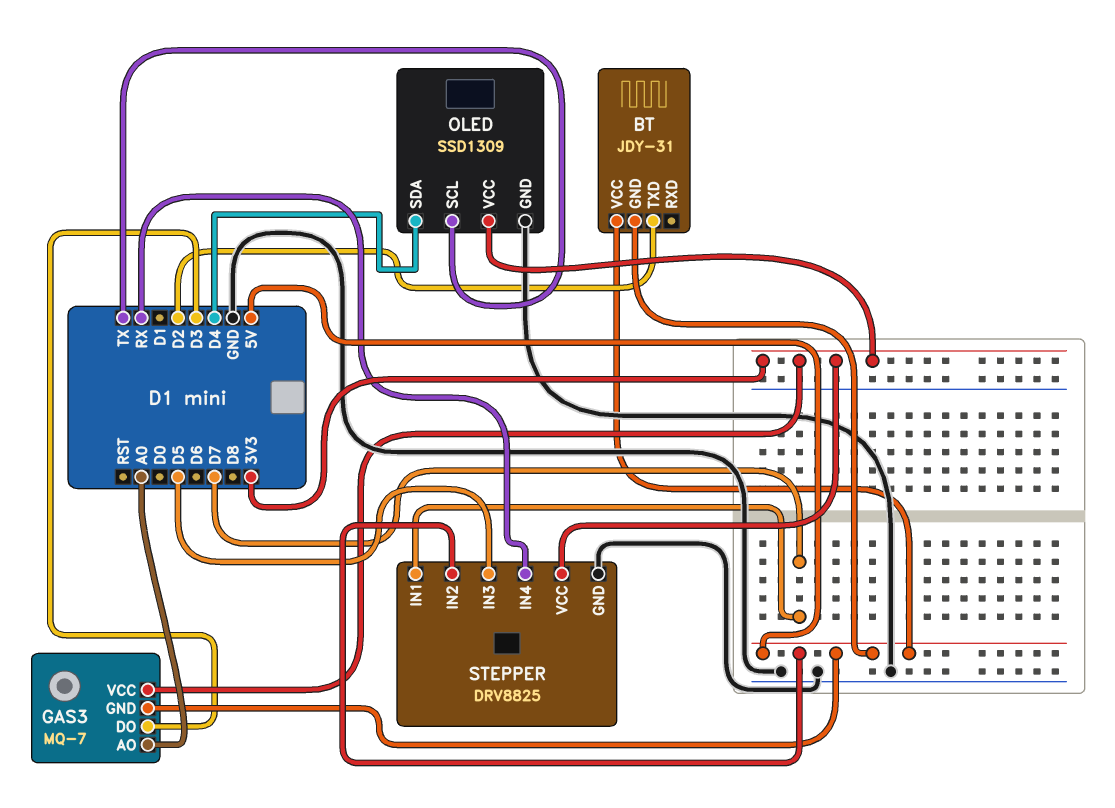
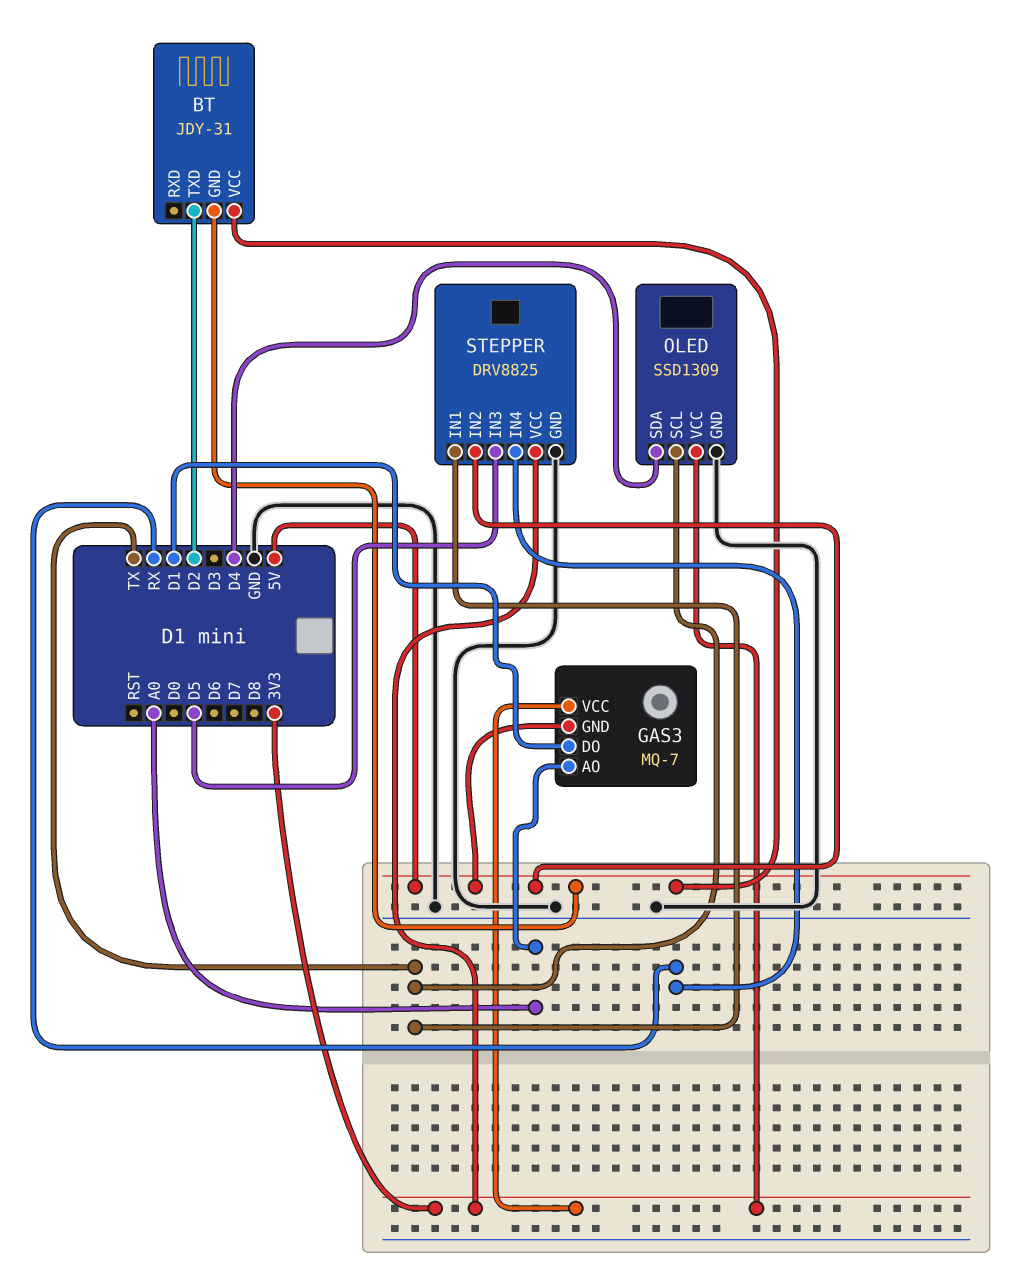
GAS3 pin DO: D3 -> D1
STEPPER pin IN1: D7 -> TX

